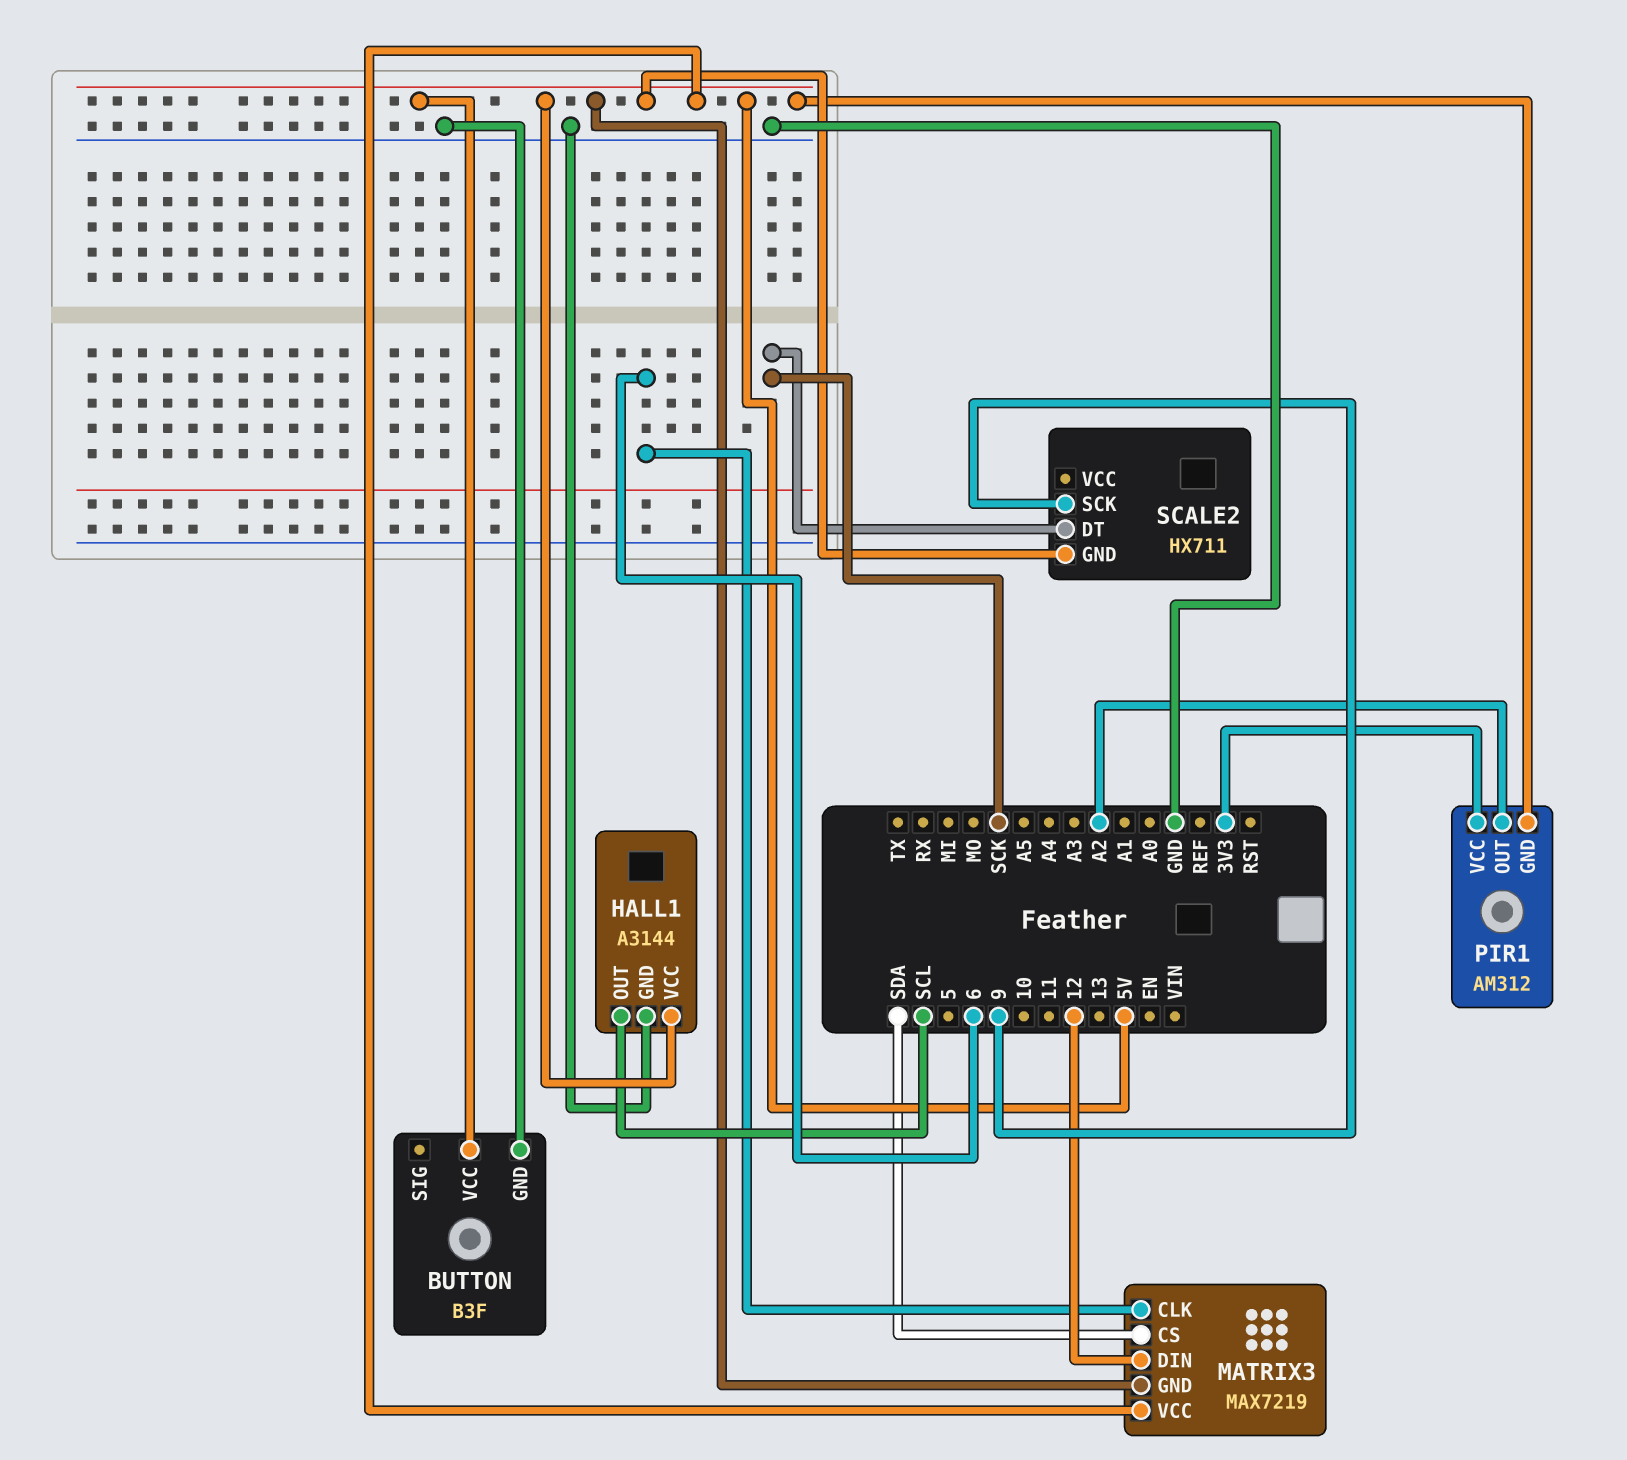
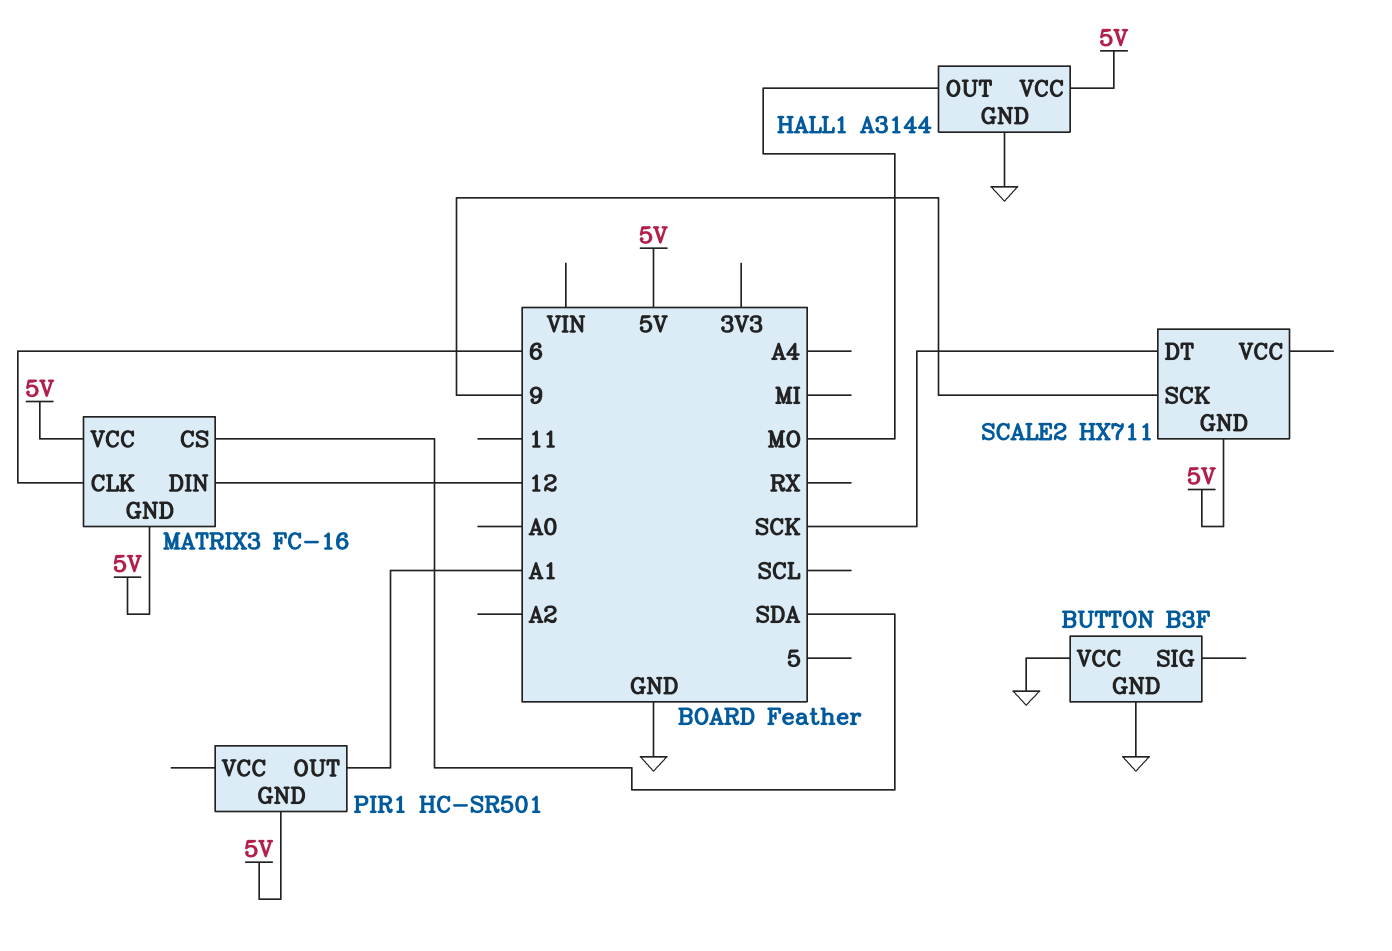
BUTTON pin VCC: 5V -> GND
HALL1 pin OUT: SCL -> MO
MATRIX3: MAX7219 -> FC-16
PIR1: AM312 -> HC-SR501
PIR1 pin OUT: A2 -> A1
PIR1 pin VCC: 3V3 -> none

